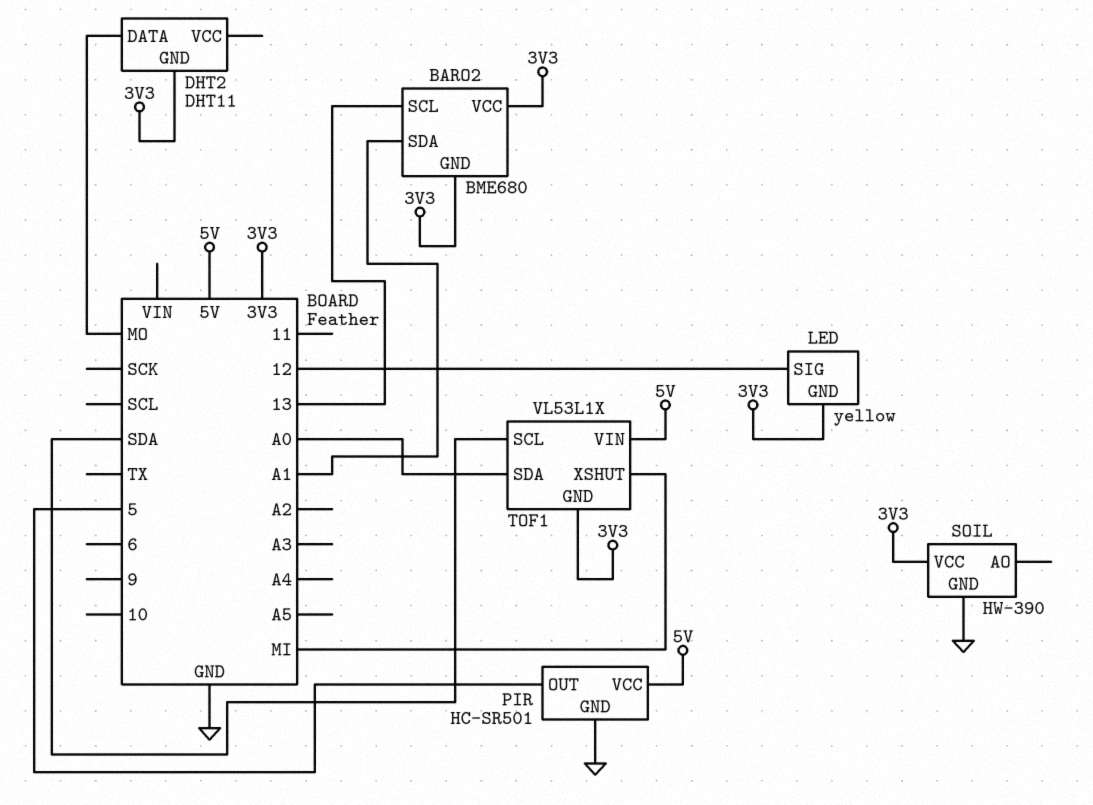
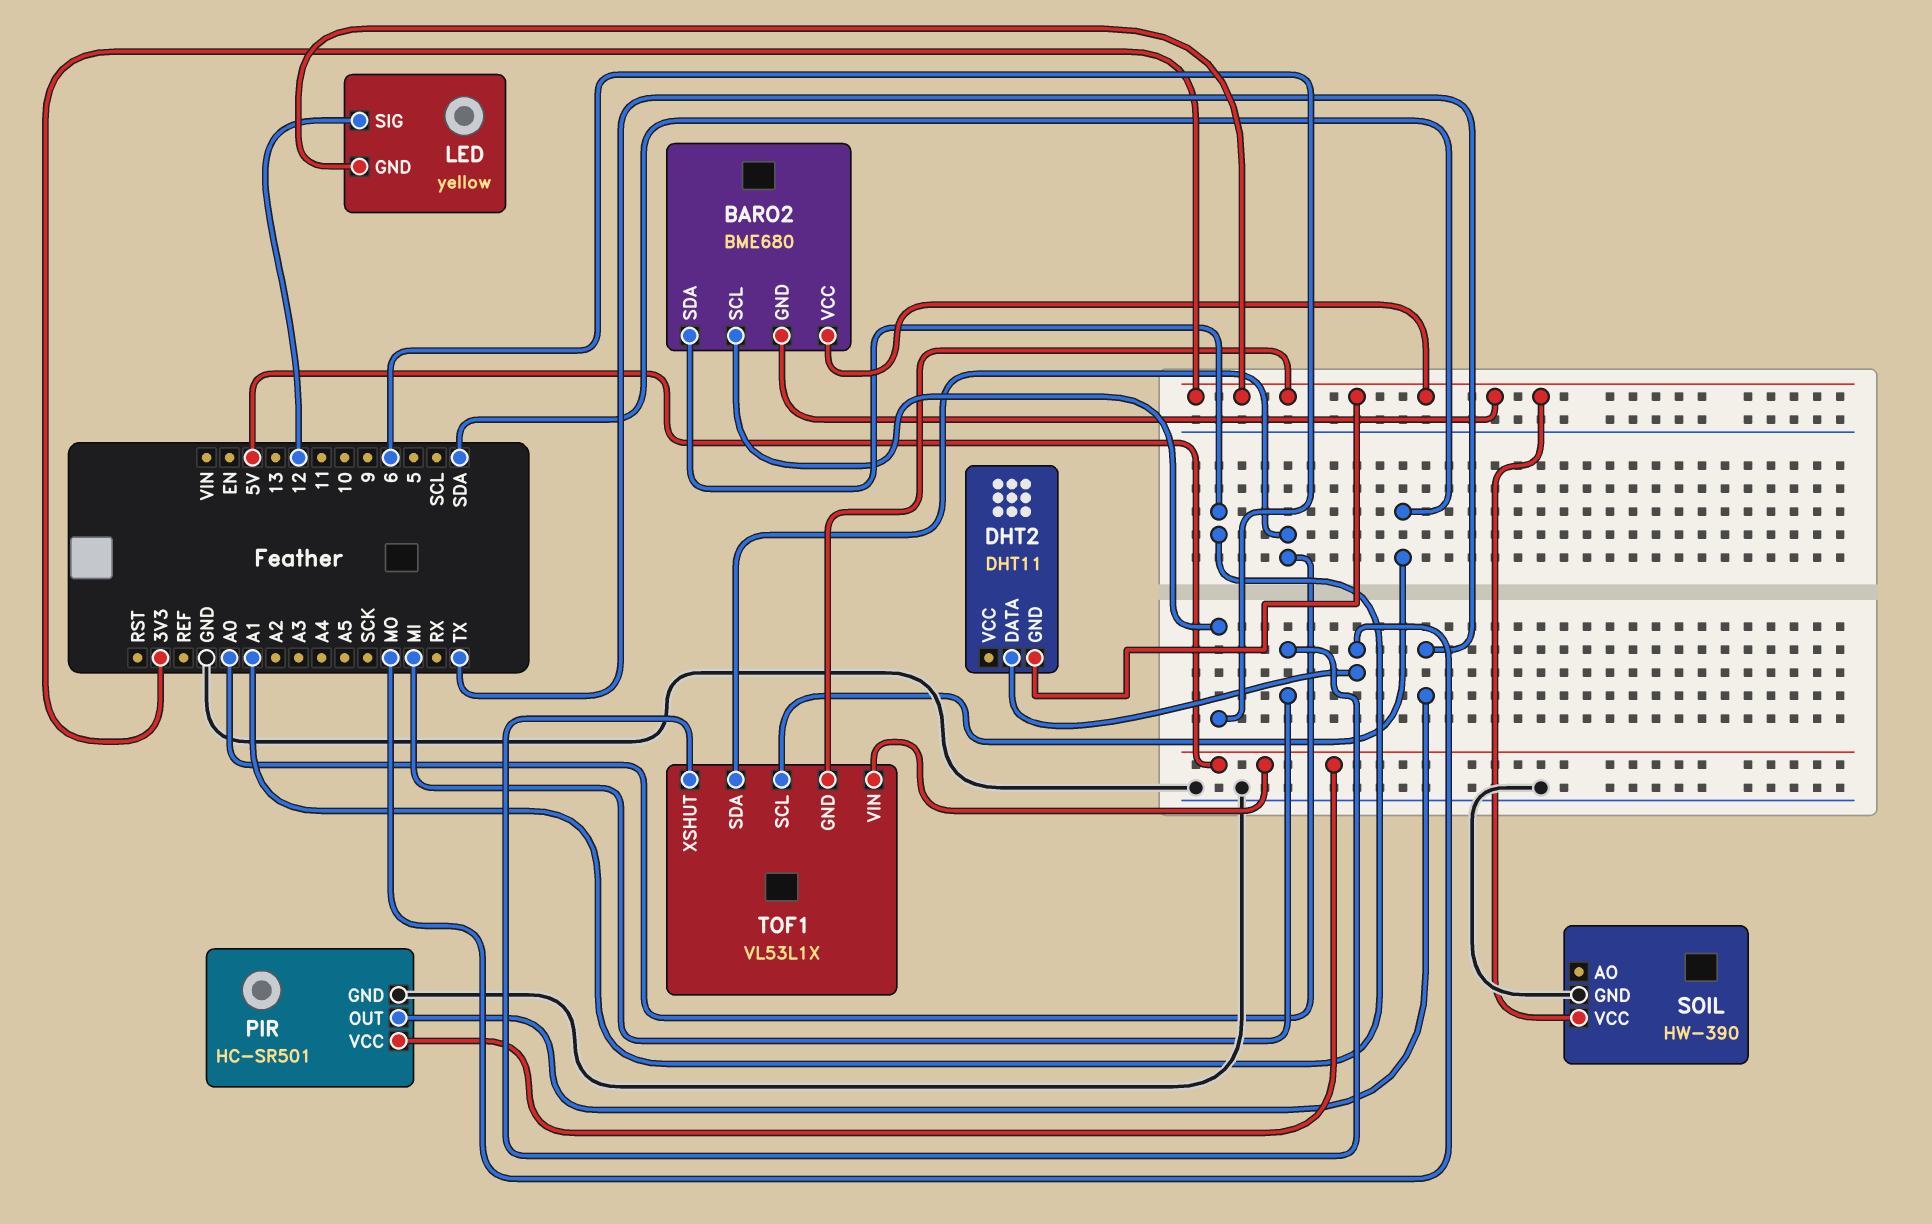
BARO2 pin SCL: 13 -> 6
PIR pin OUT: 5 -> TX

